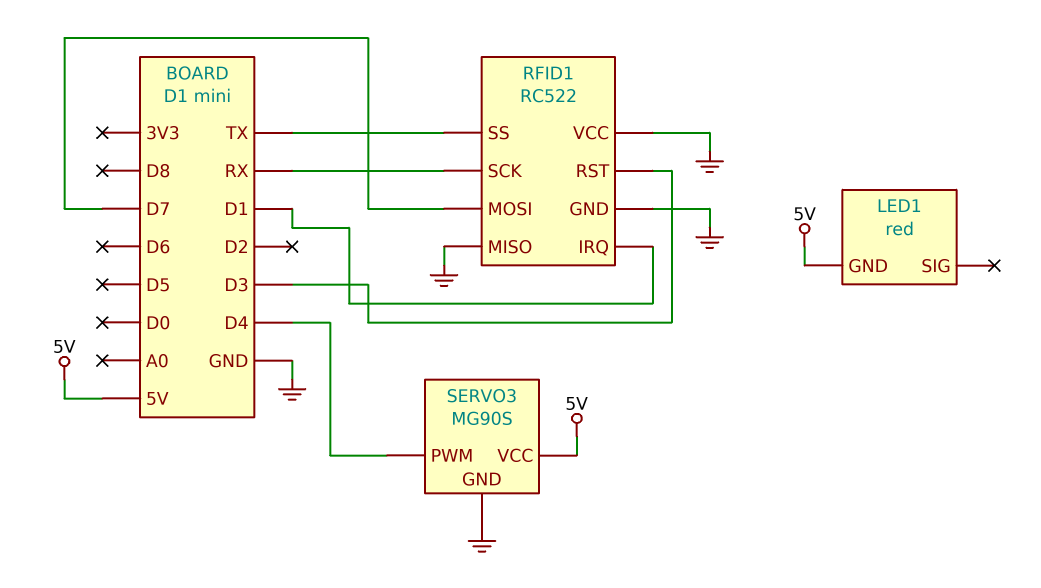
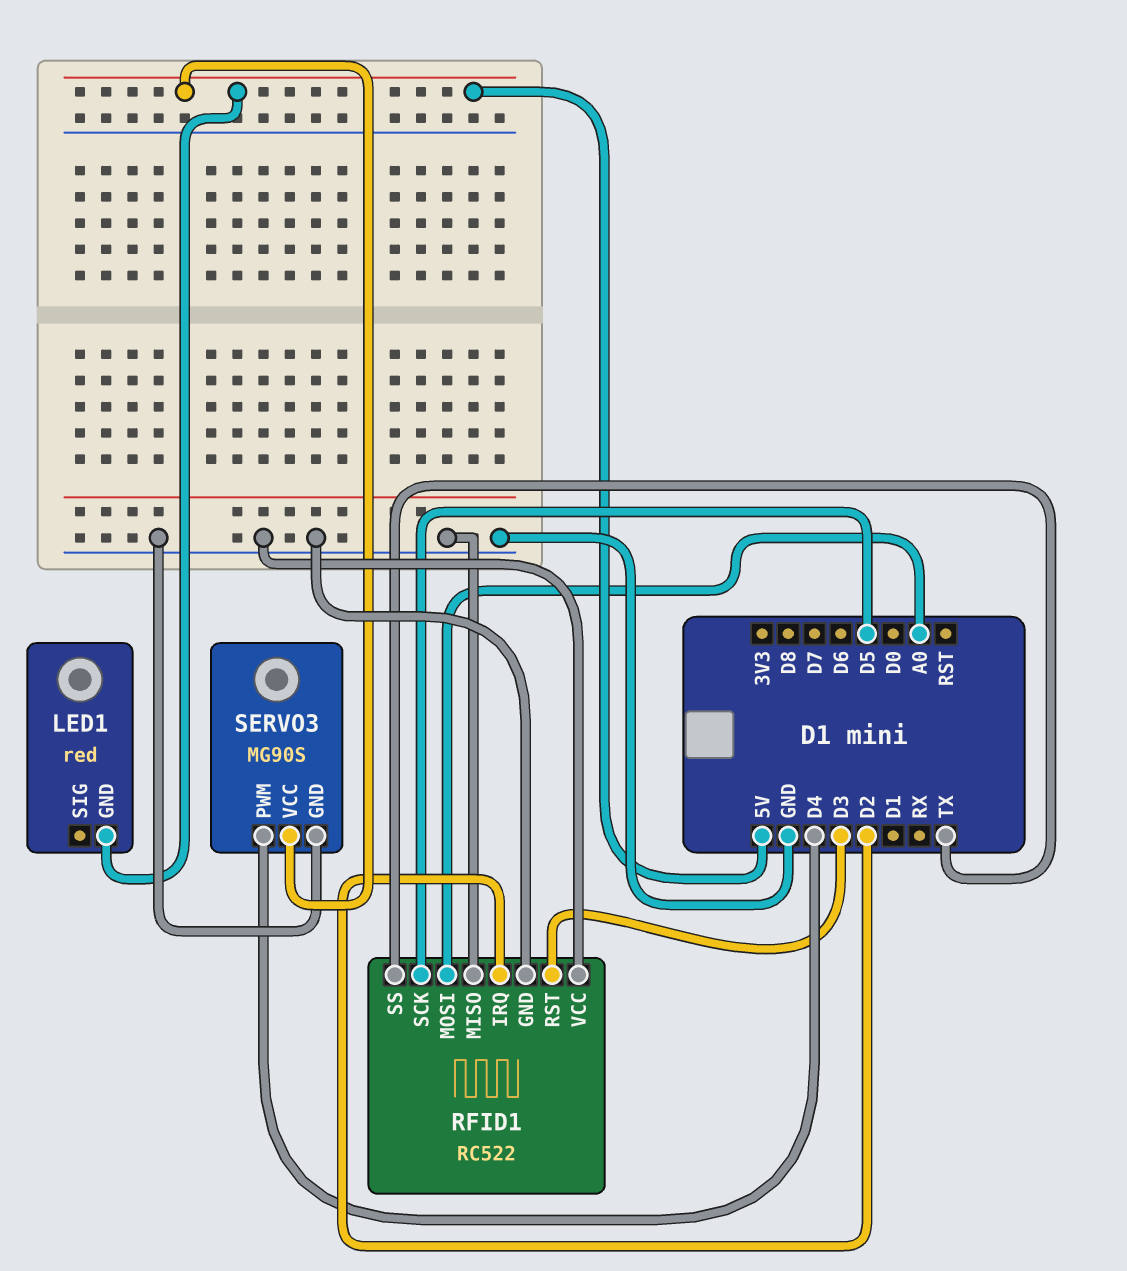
RFID1 pin IRQ: D1 -> D2
RFID1 pin MOSI: D7 -> A0
RFID1 pin SCK: RX -> D5

